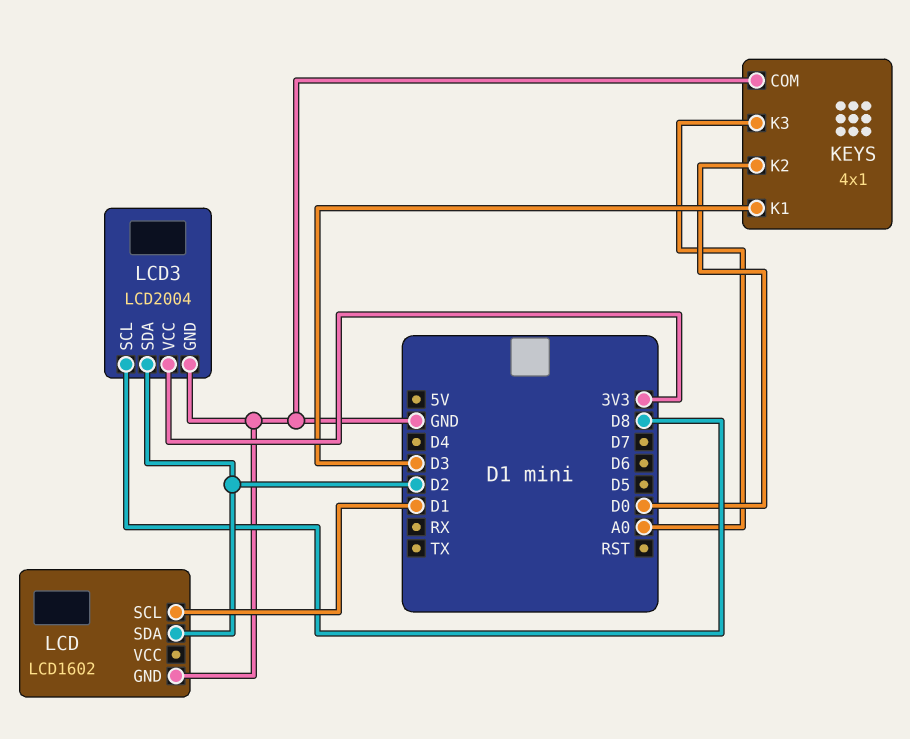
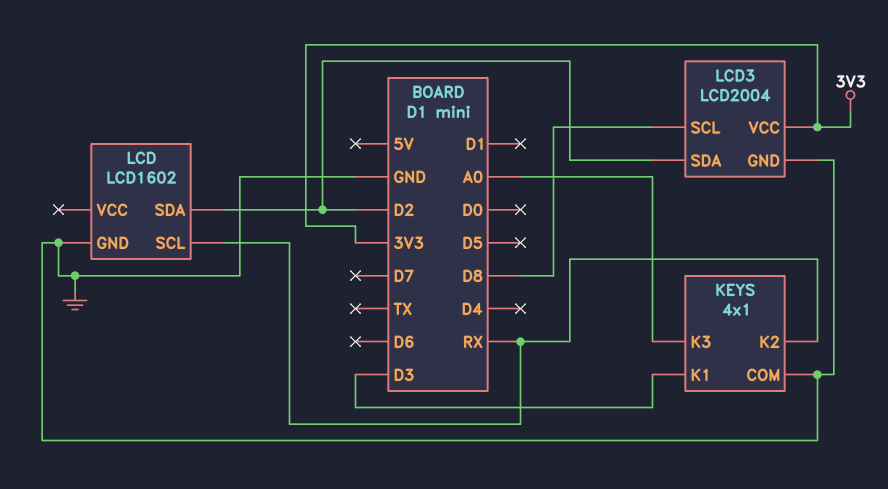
KEYS pin K2: D0 -> RX
LCD pin SCL: D1 -> RX

